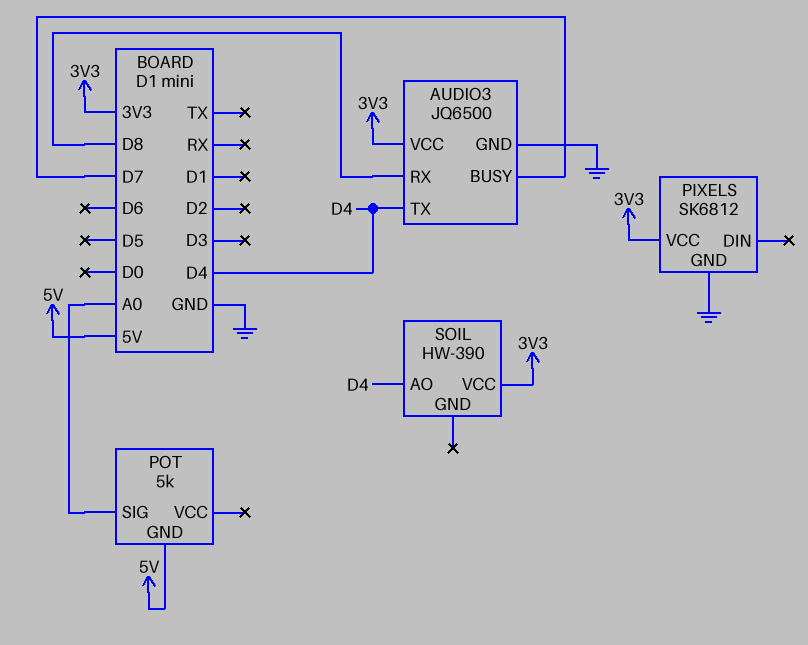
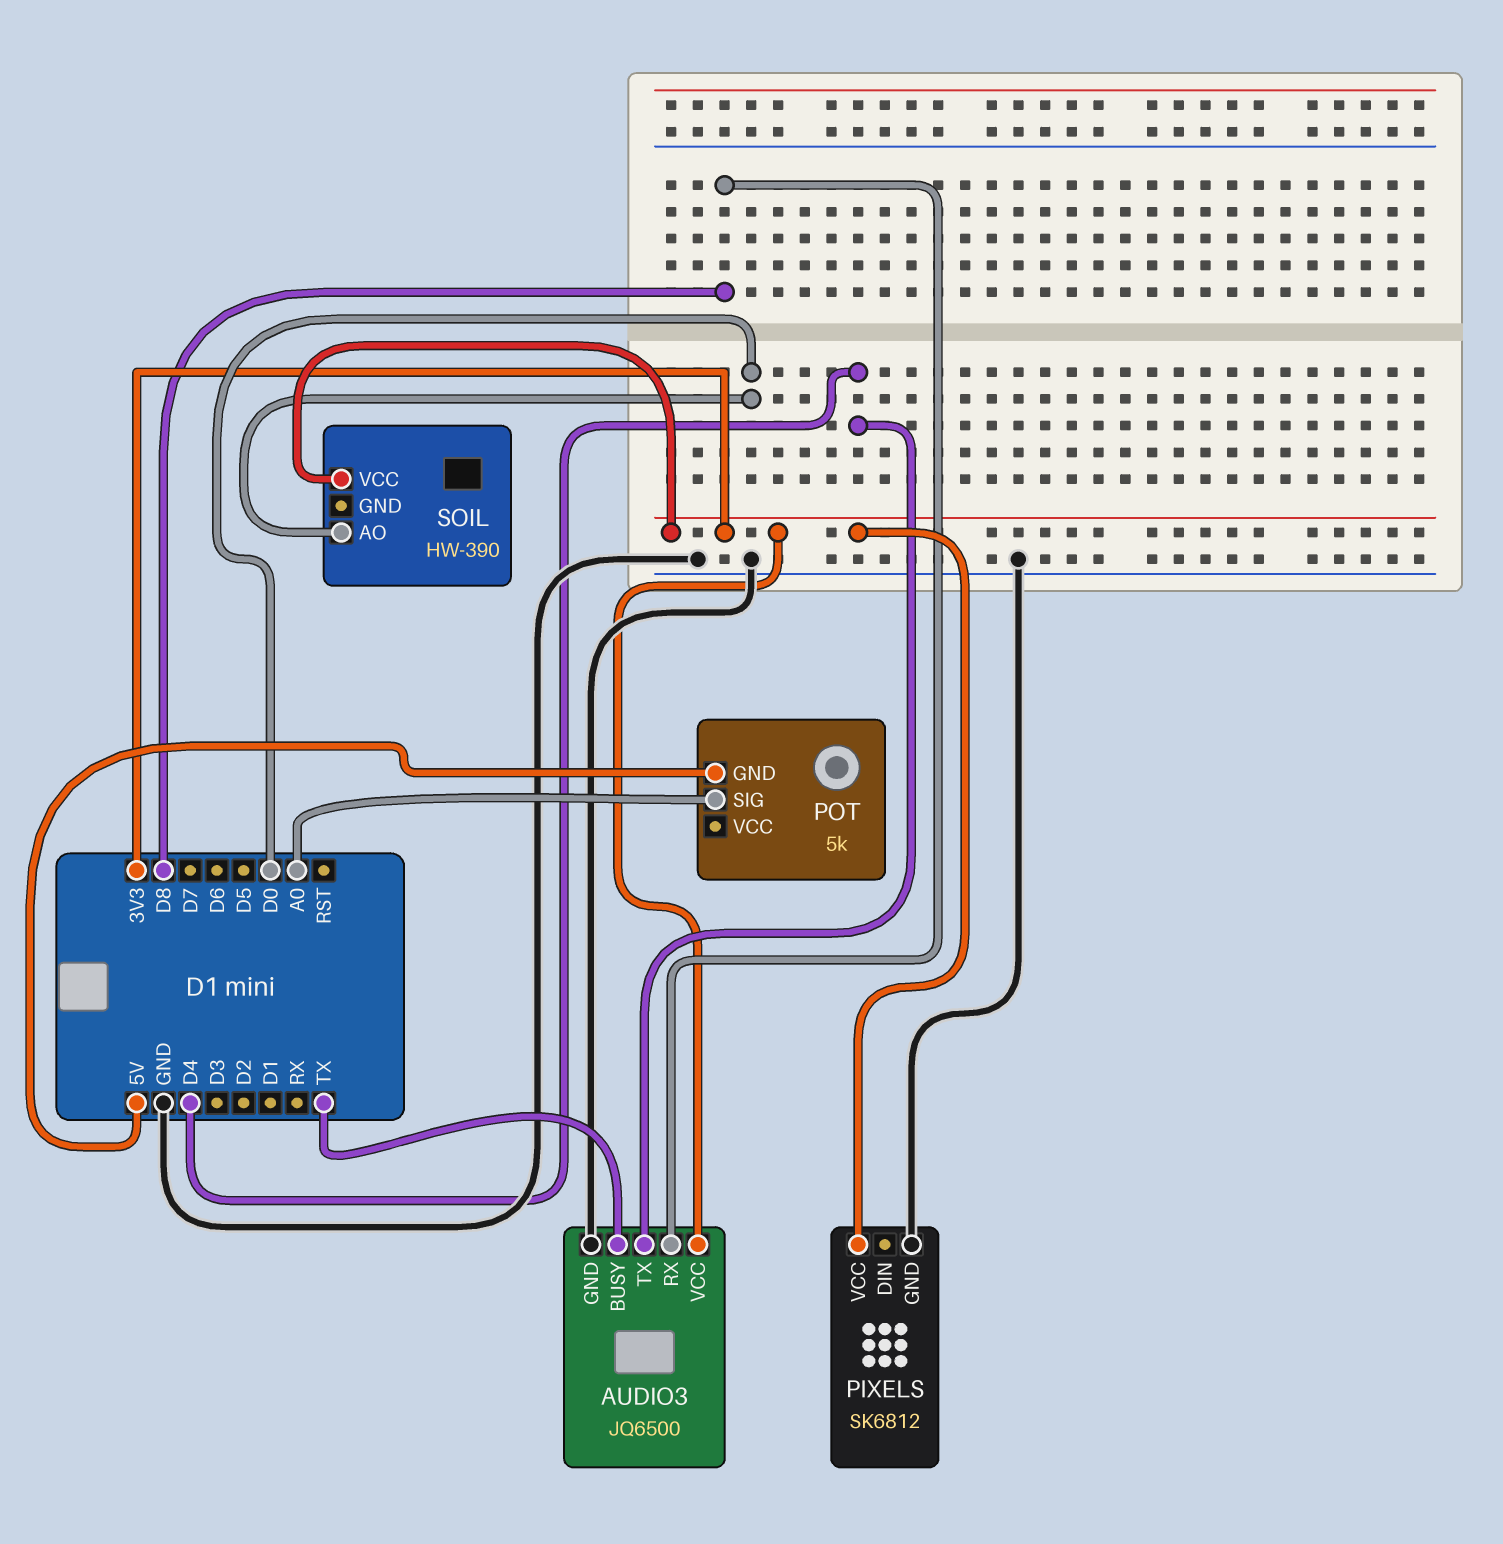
AUDIO3 pin BUSY: D7 -> TX
SOIL pin AO: D4 -> D0

